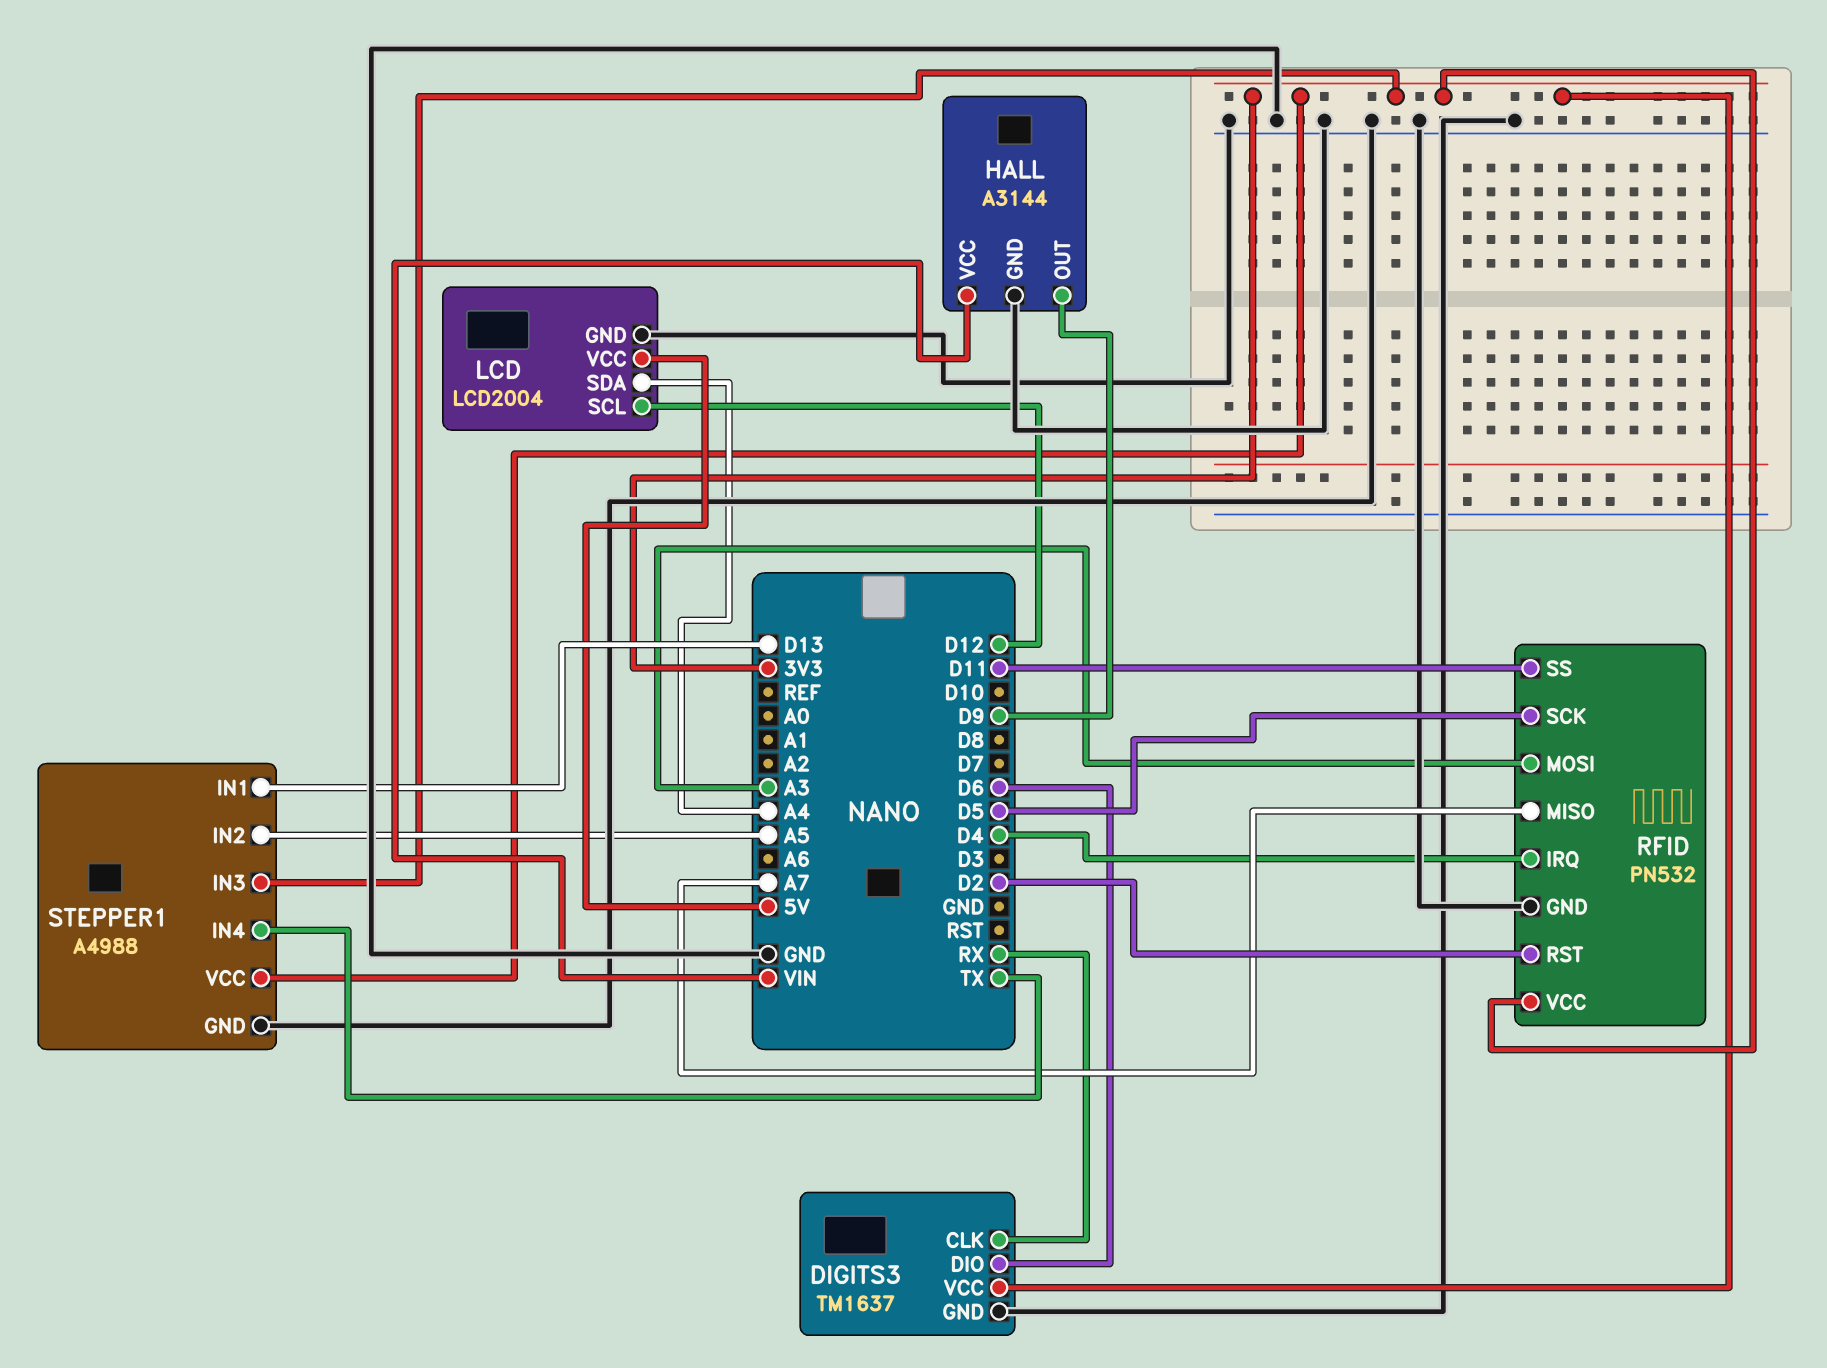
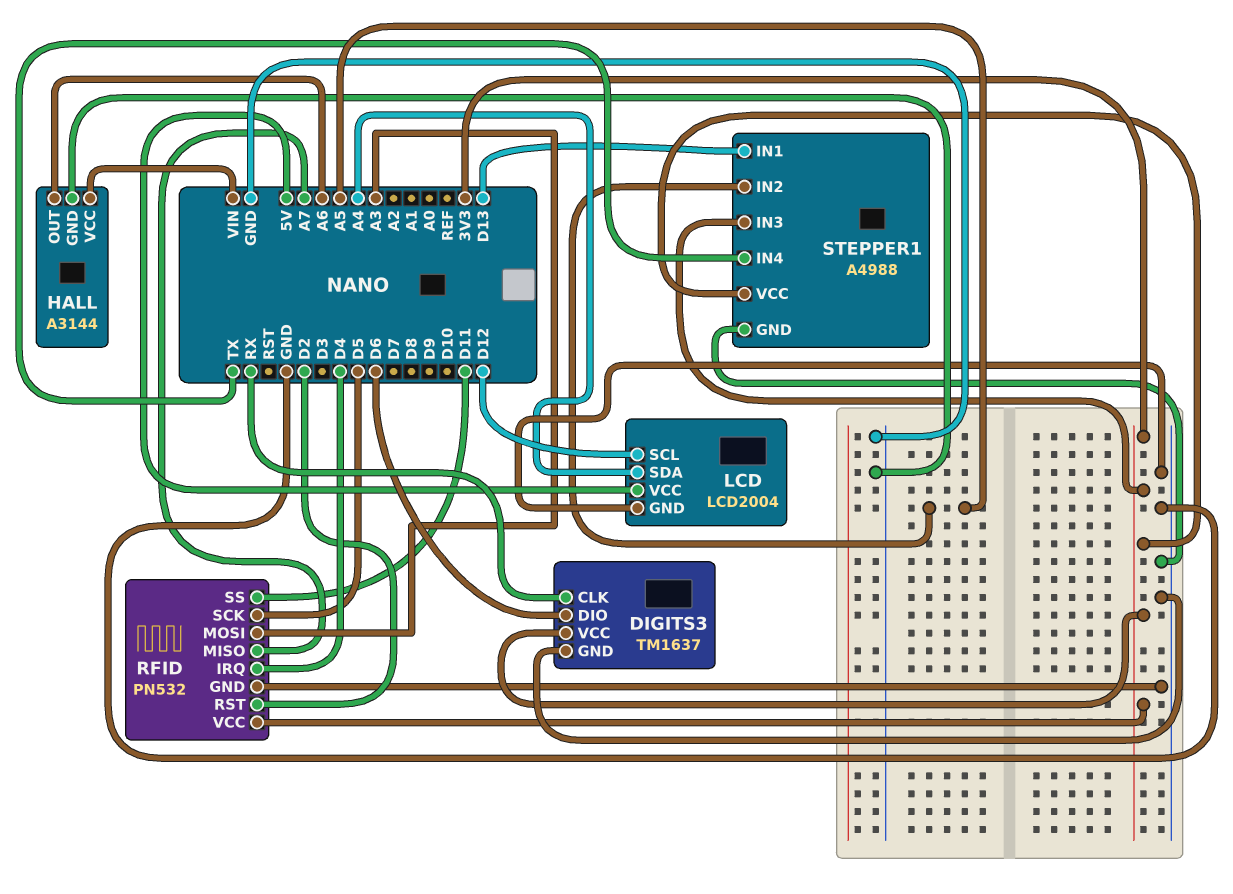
HALL pin OUT: D9 -> A6

